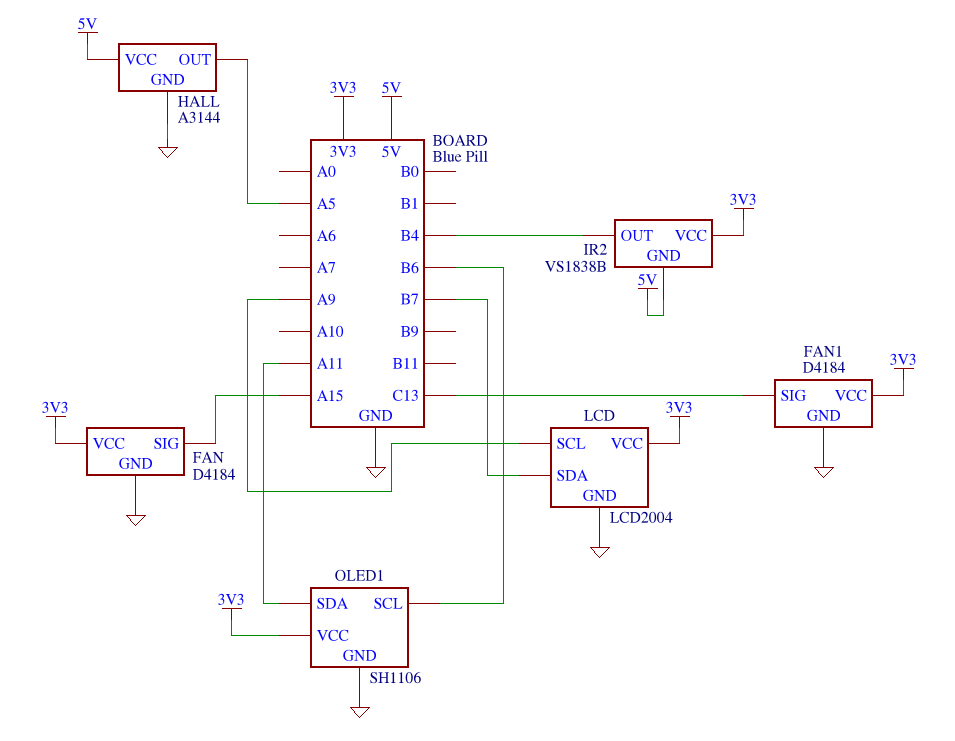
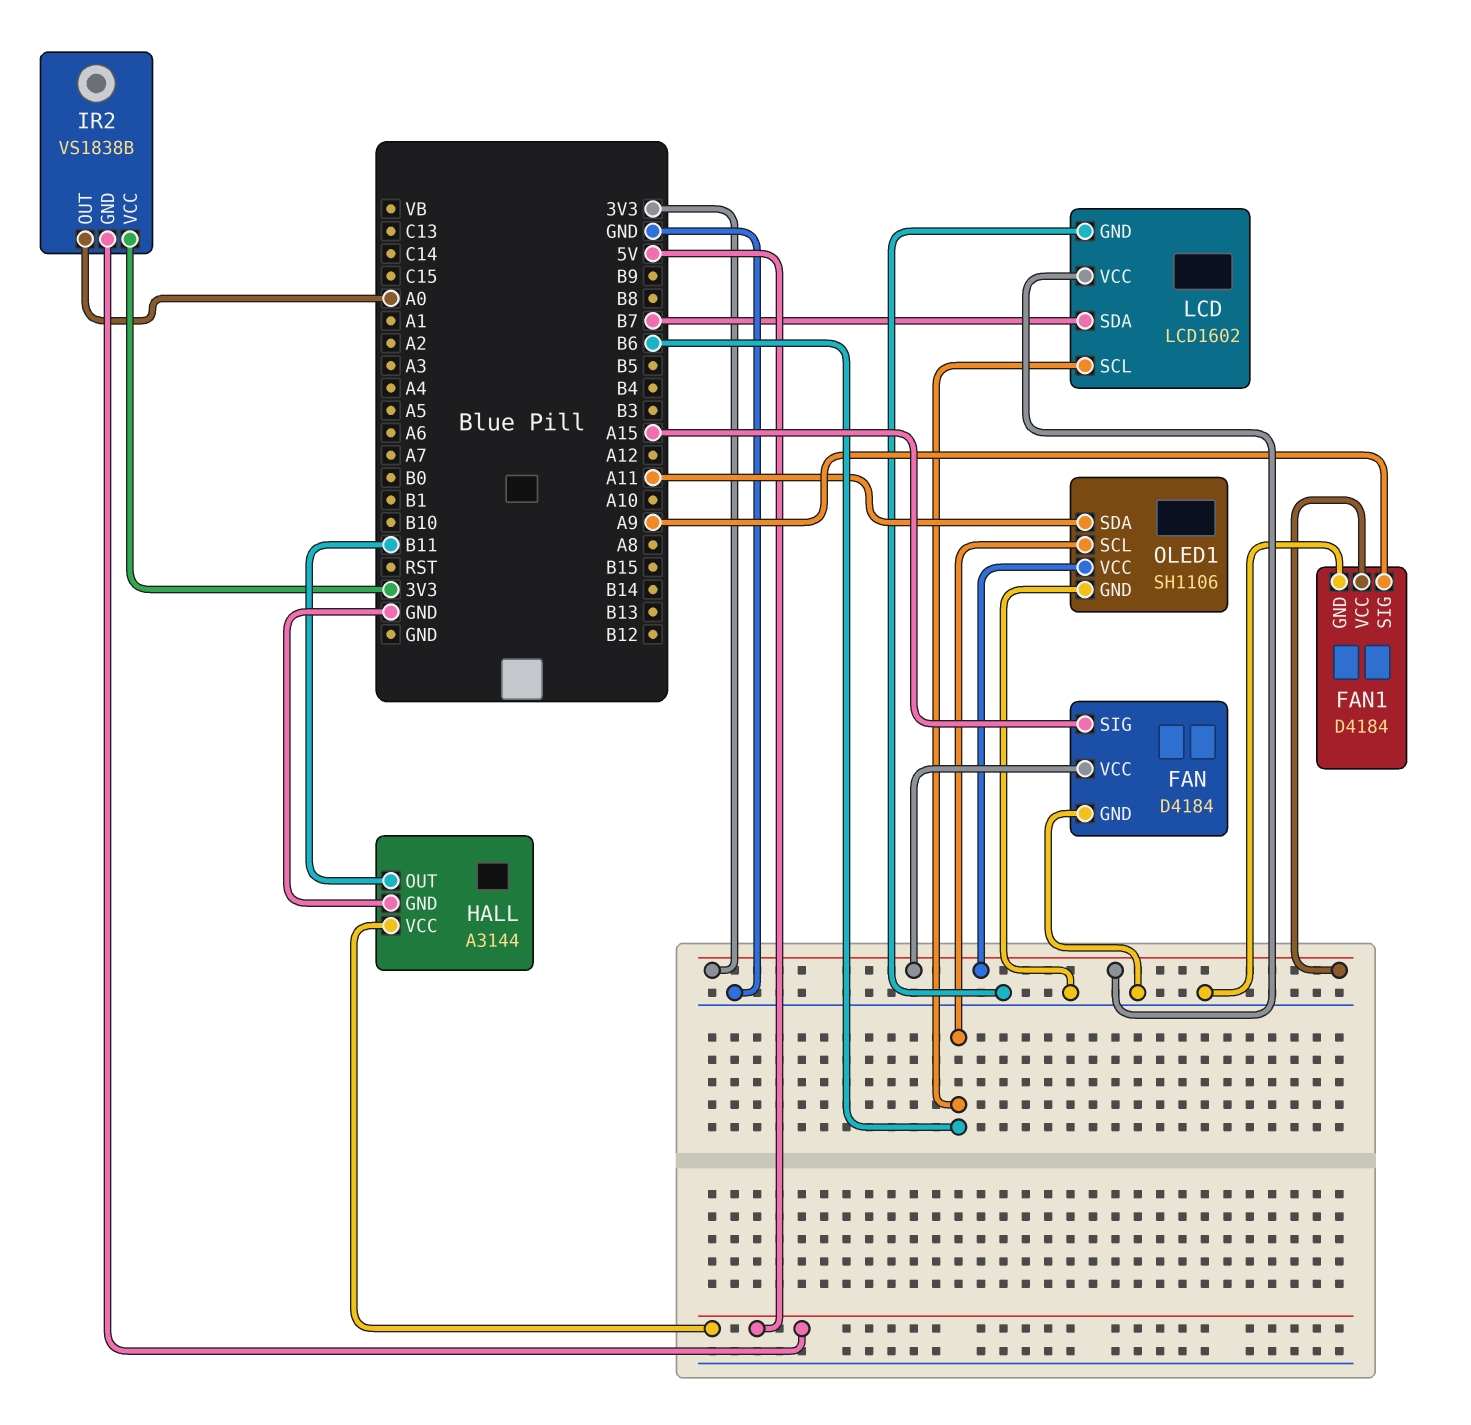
FAN1 pin SIG: C13 -> A9
HALL pin OUT: A5 -> B11
IR2 pin OUT: B4 -> A0
LCD: LCD2004 -> LCD1602
LCD pin SCL: A9 -> B6

